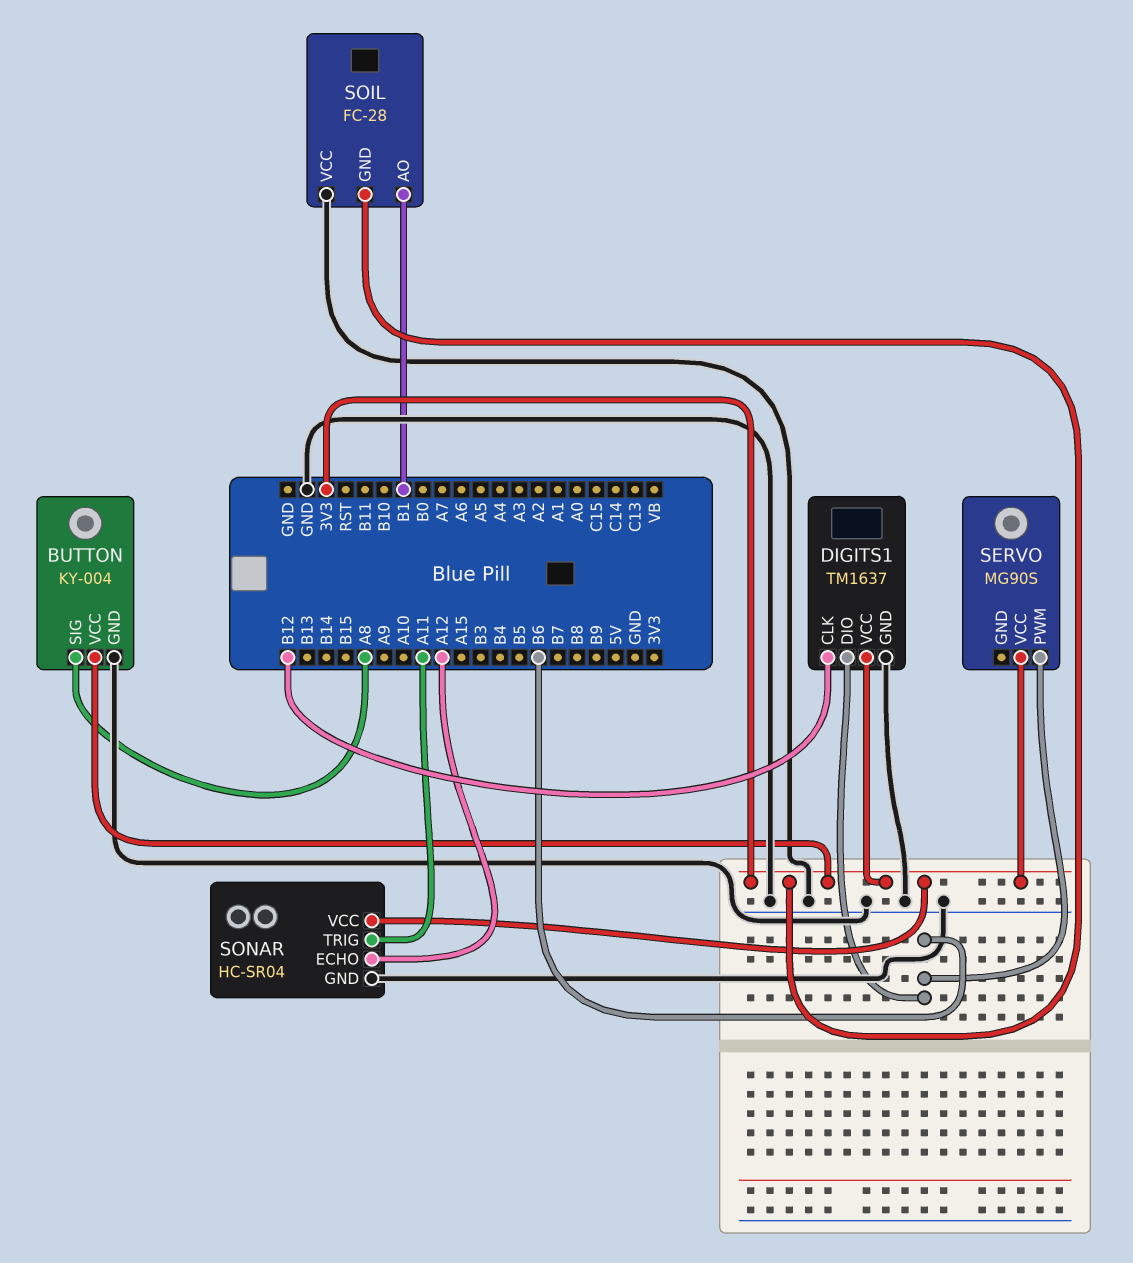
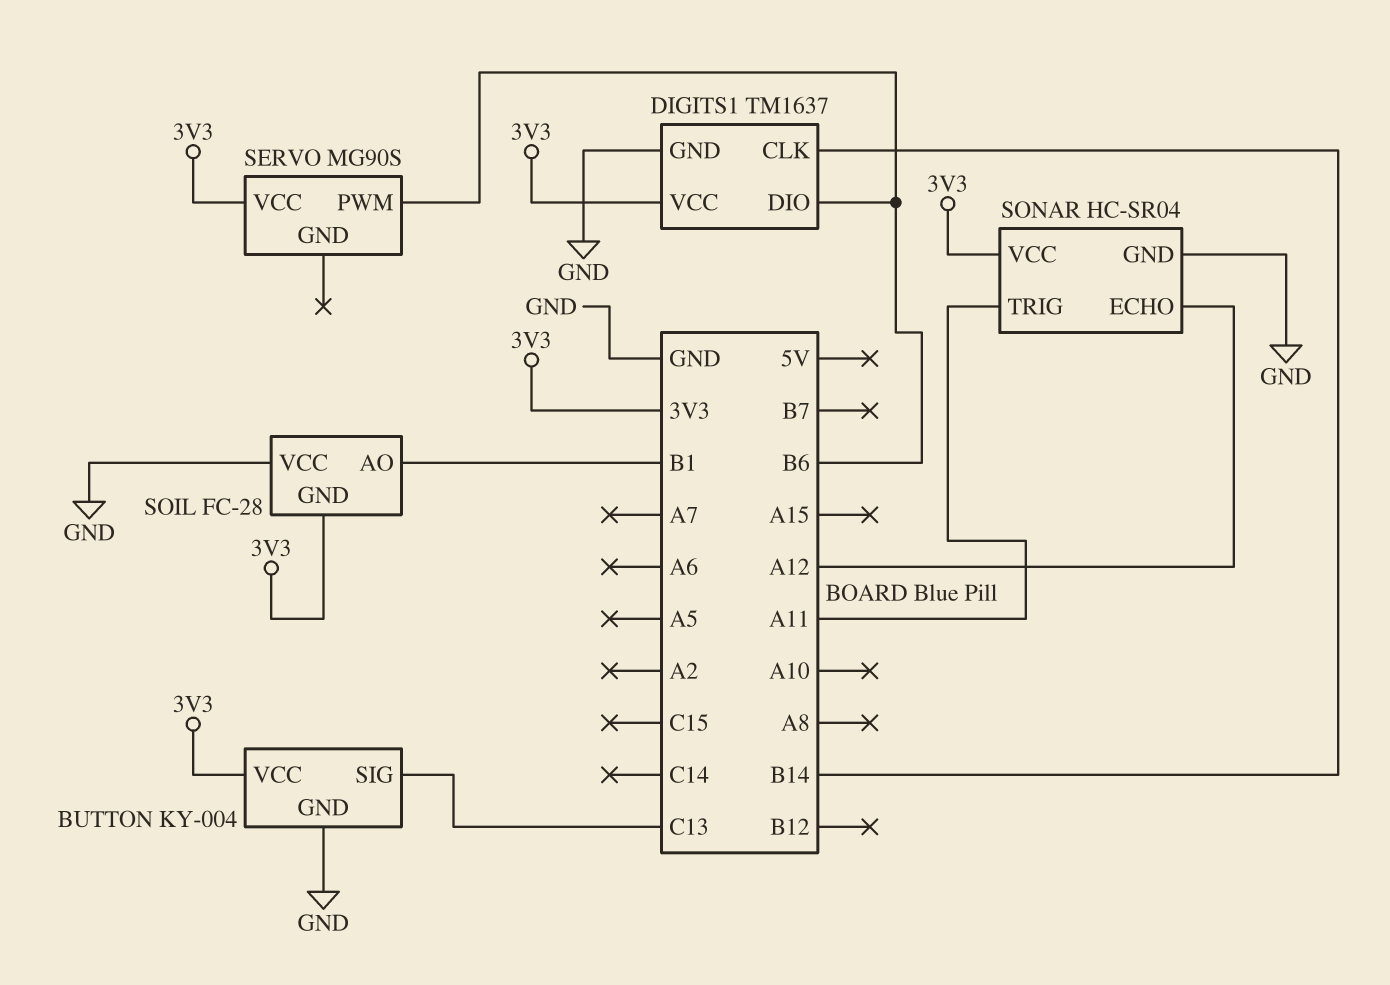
BUTTON pin SIG: A8 -> C13
DIGITS1 pin CLK: B12 -> B14

